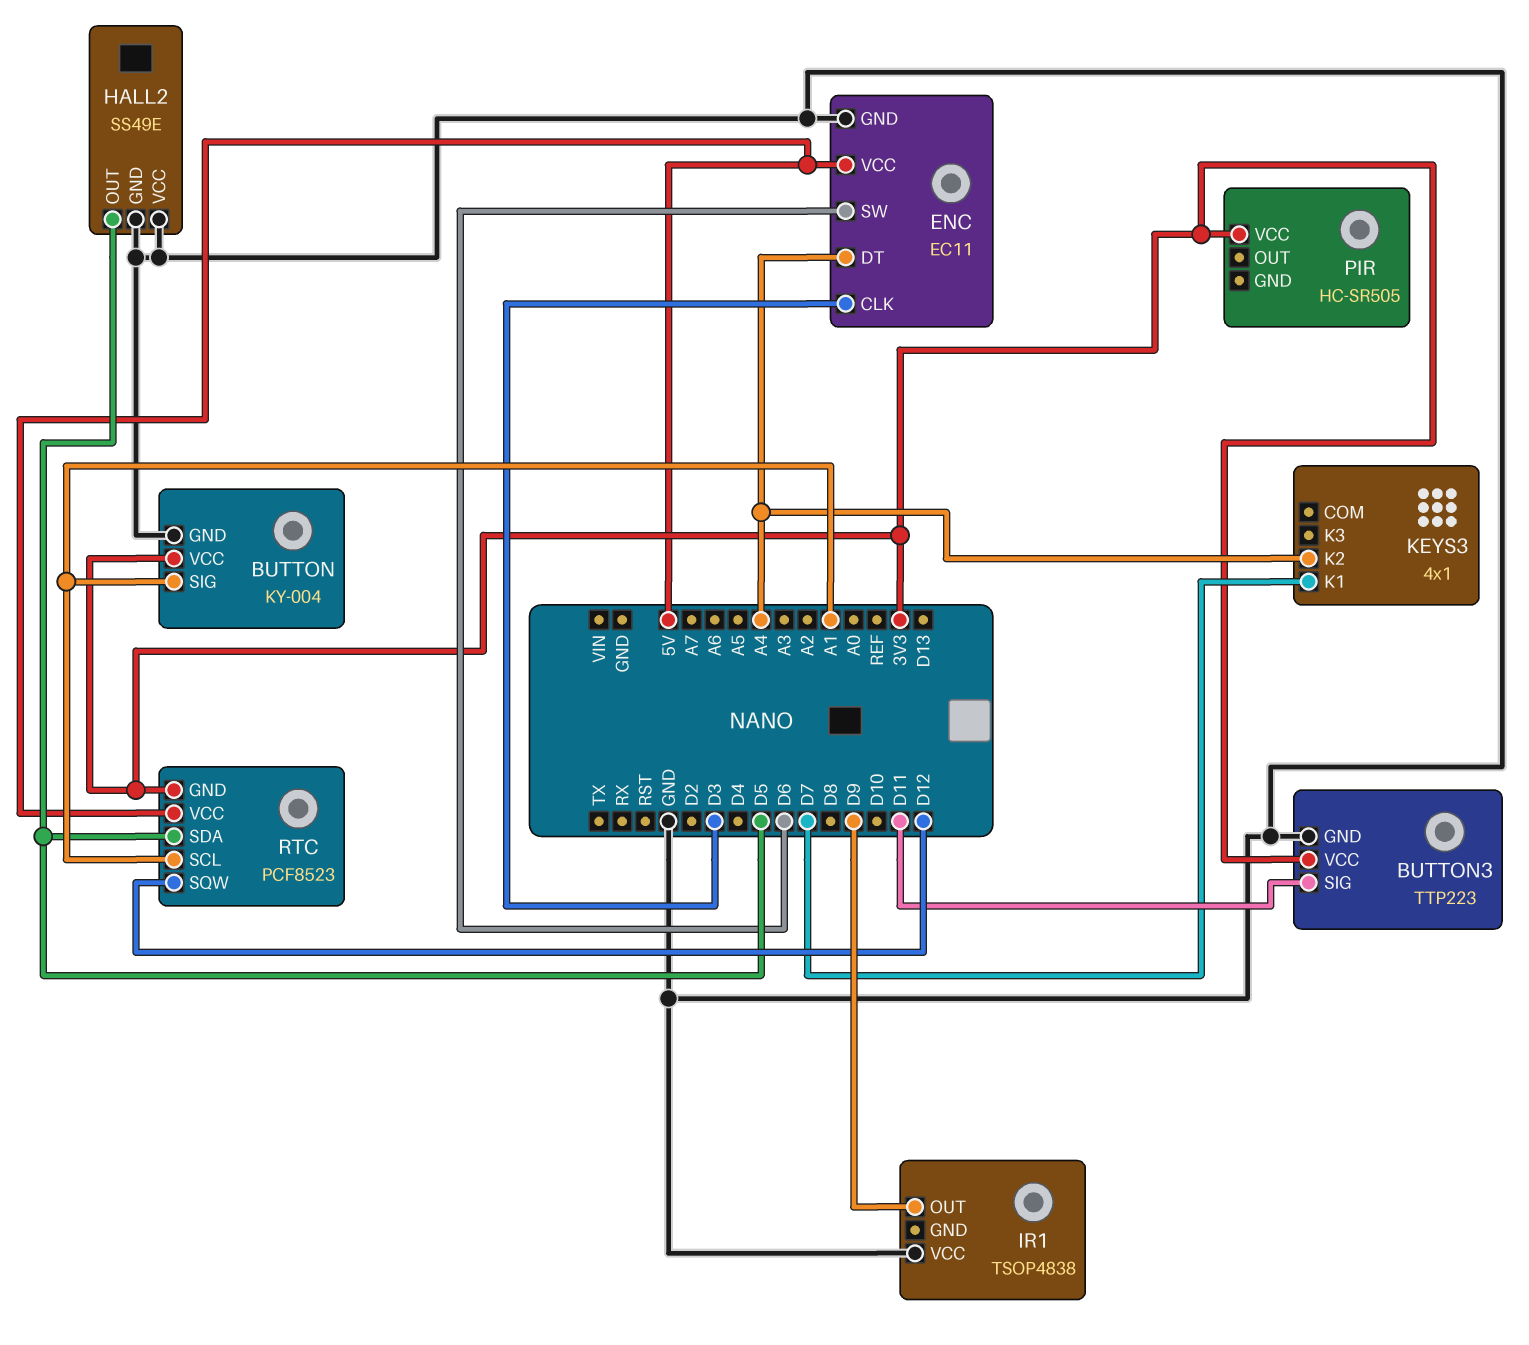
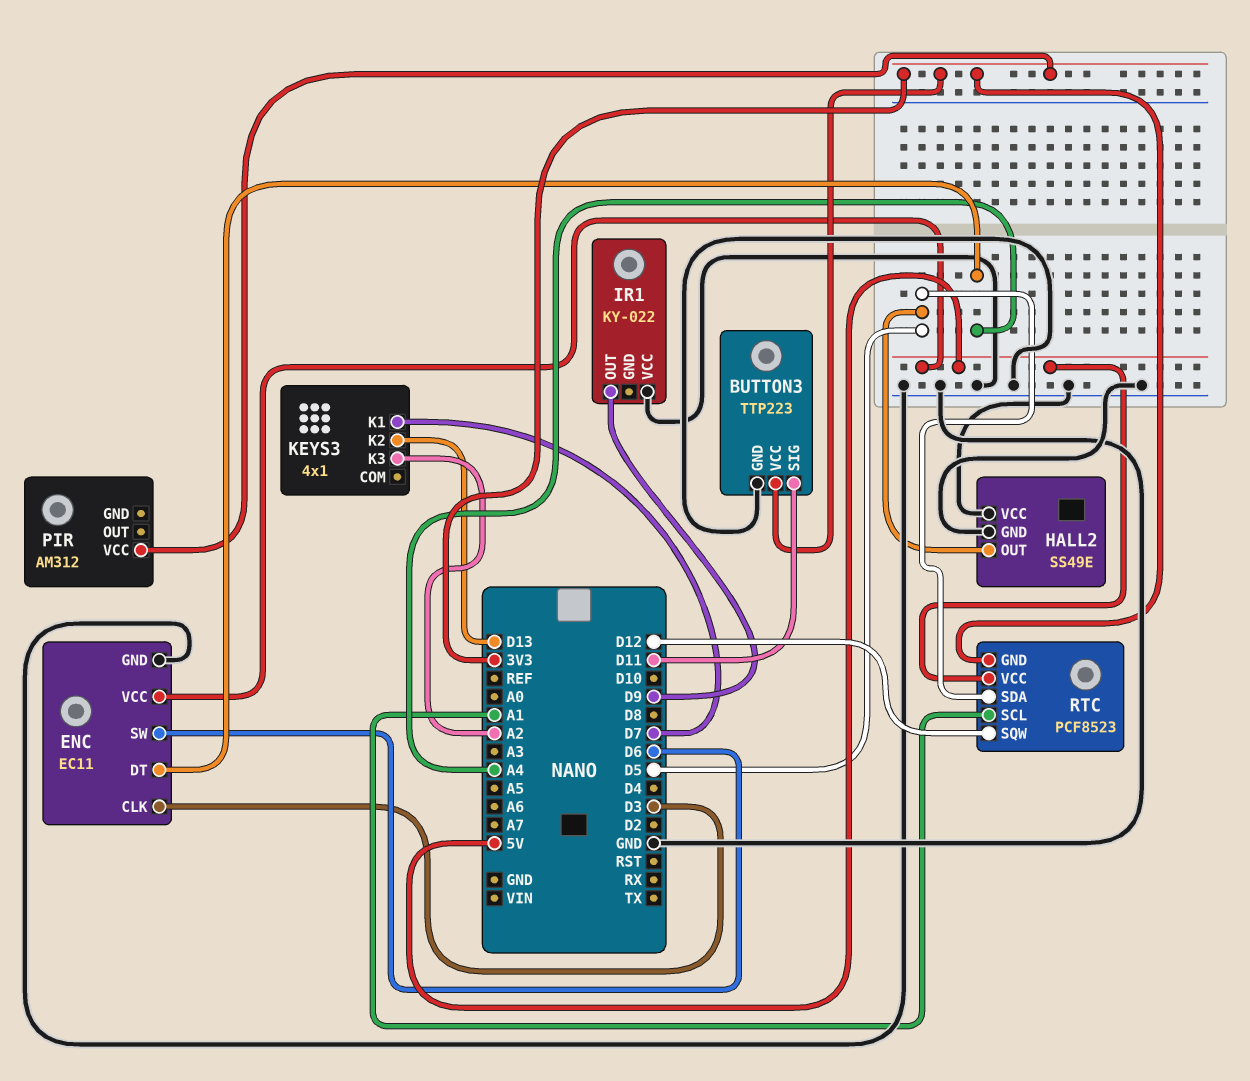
BUTTON: KY-004 -> none
BUTTON pin GND: GND -> none
BUTTON pin SIG: A1 -> none
BUTTON pin VCC: 3V3 -> none
IR1: TSOP4838 -> KY-022
KEYS3 pin K2: A4 -> D13
KEYS3 pin K3: none -> A2
PIR: HC-SR505 -> AM312

